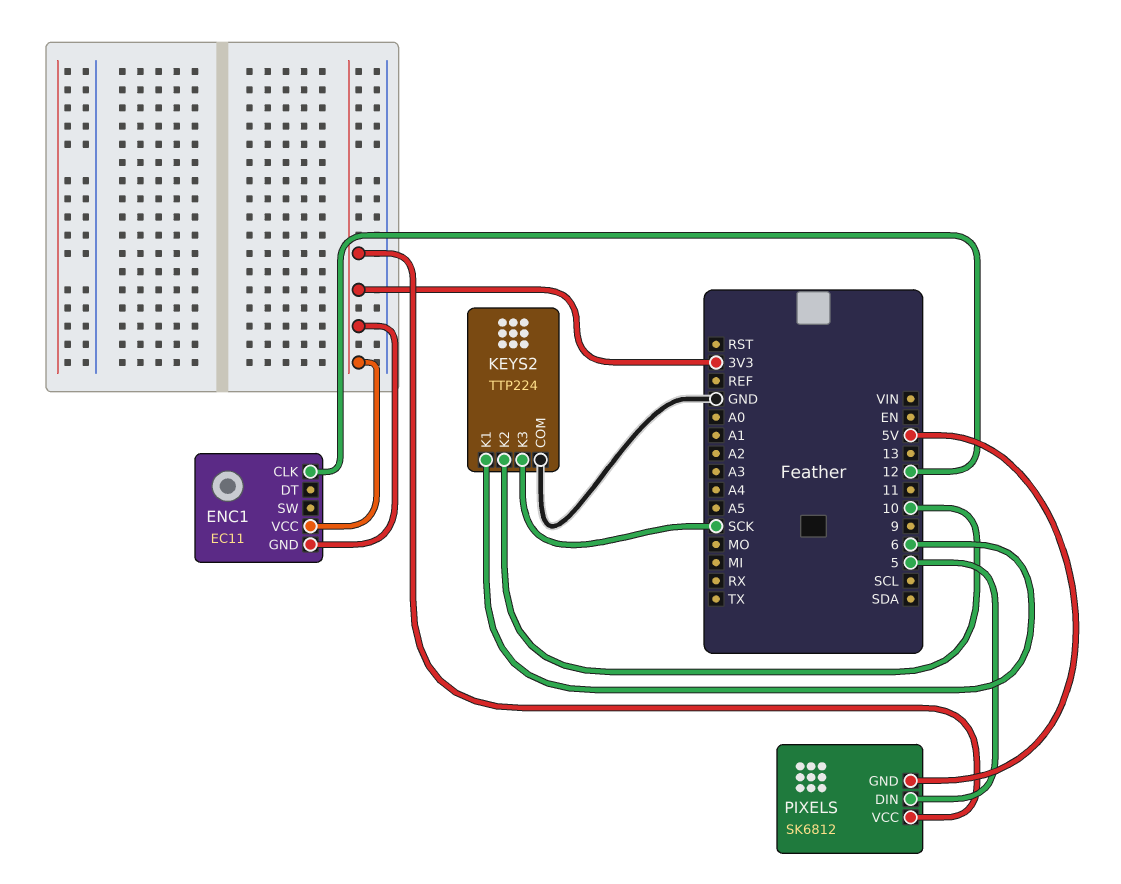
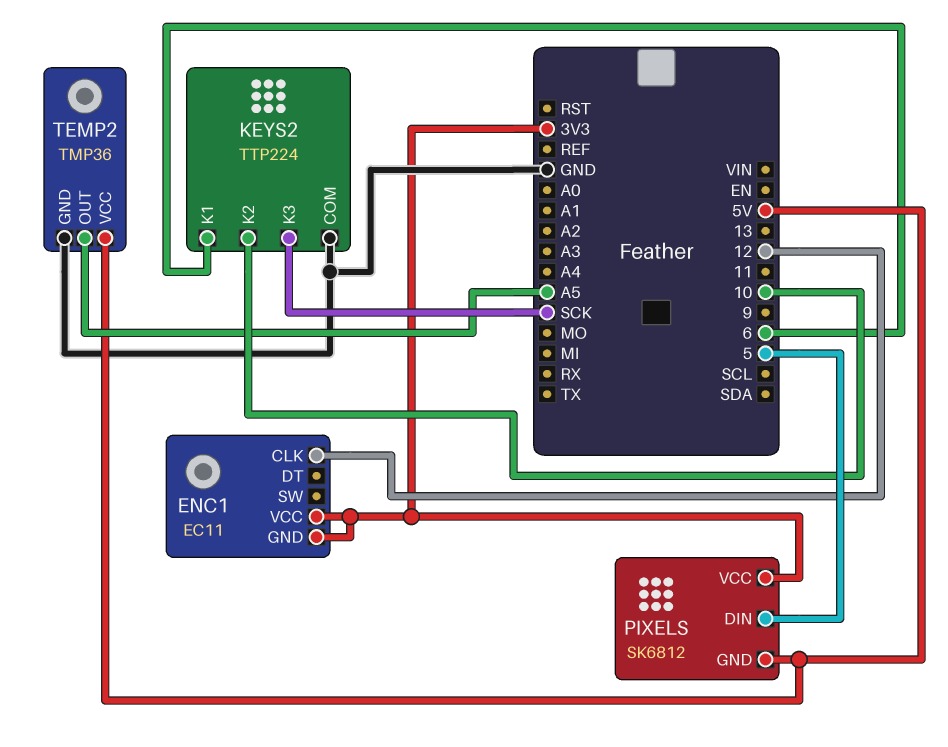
TEMP2: none -> TMP36
TEMP2 pin GND: none -> GND
TEMP2 pin OUT: none -> A5
TEMP2 pin VCC: none -> 5V

